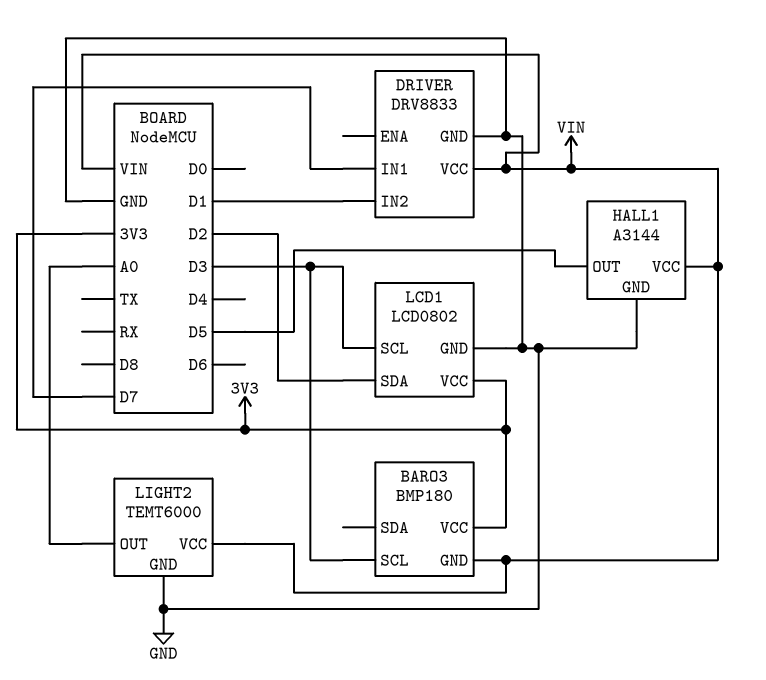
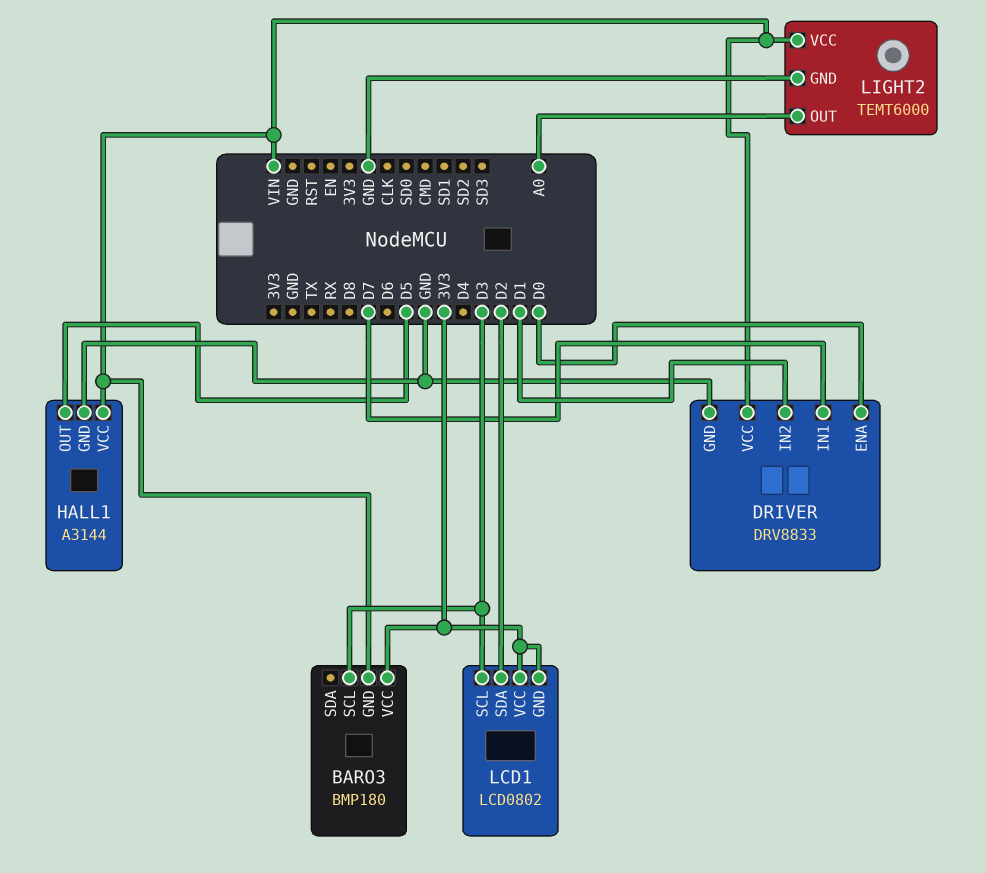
DRIVER pin ENA: none -> D0
LCD1 pin GND: GND -> 3V3

